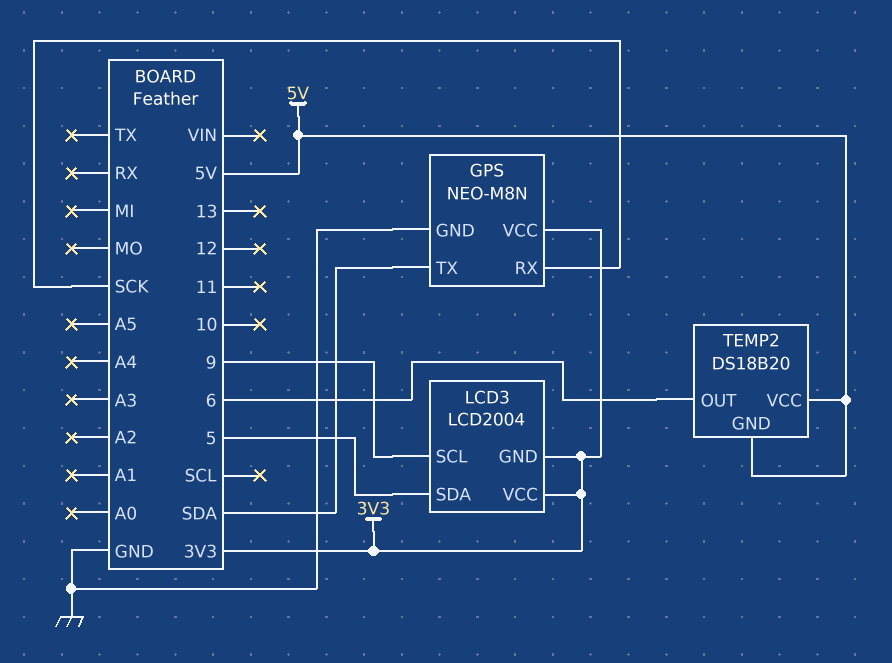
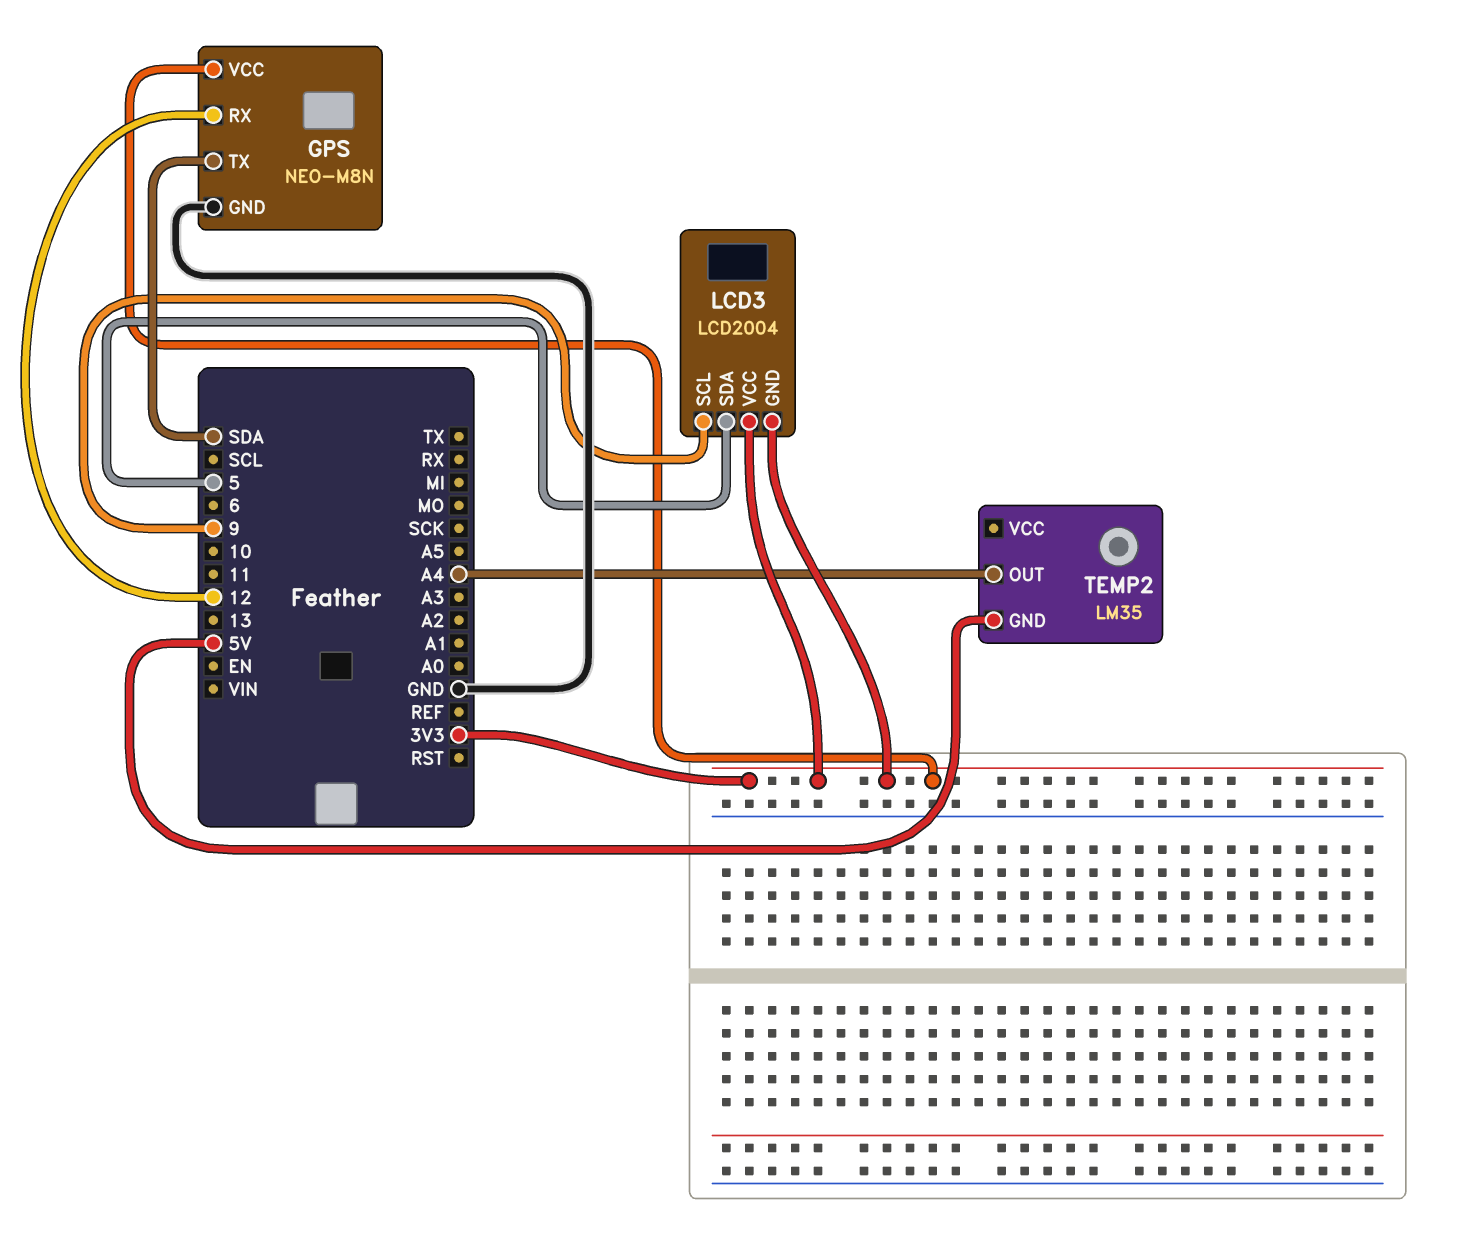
GPS pin RX: SCK -> 12
TEMP2: DS18B20 -> LM35
TEMP2 pin OUT: 6 -> A4
TEMP2 pin VCC: 5V -> none

